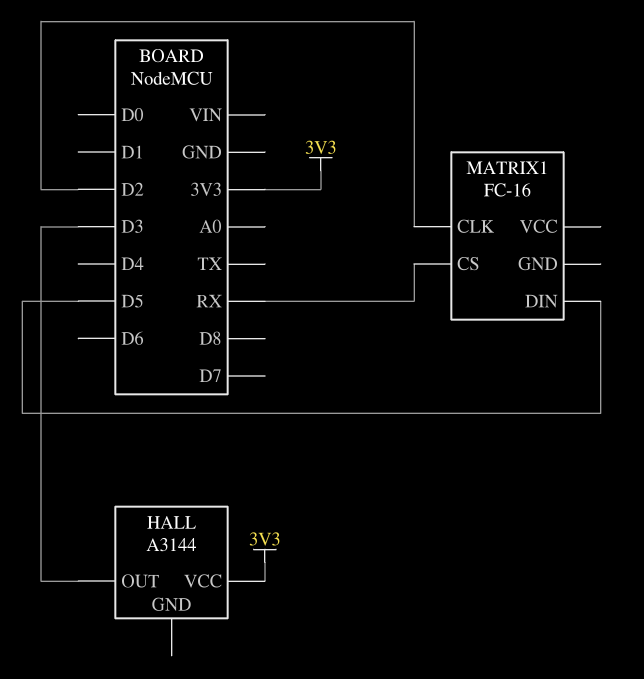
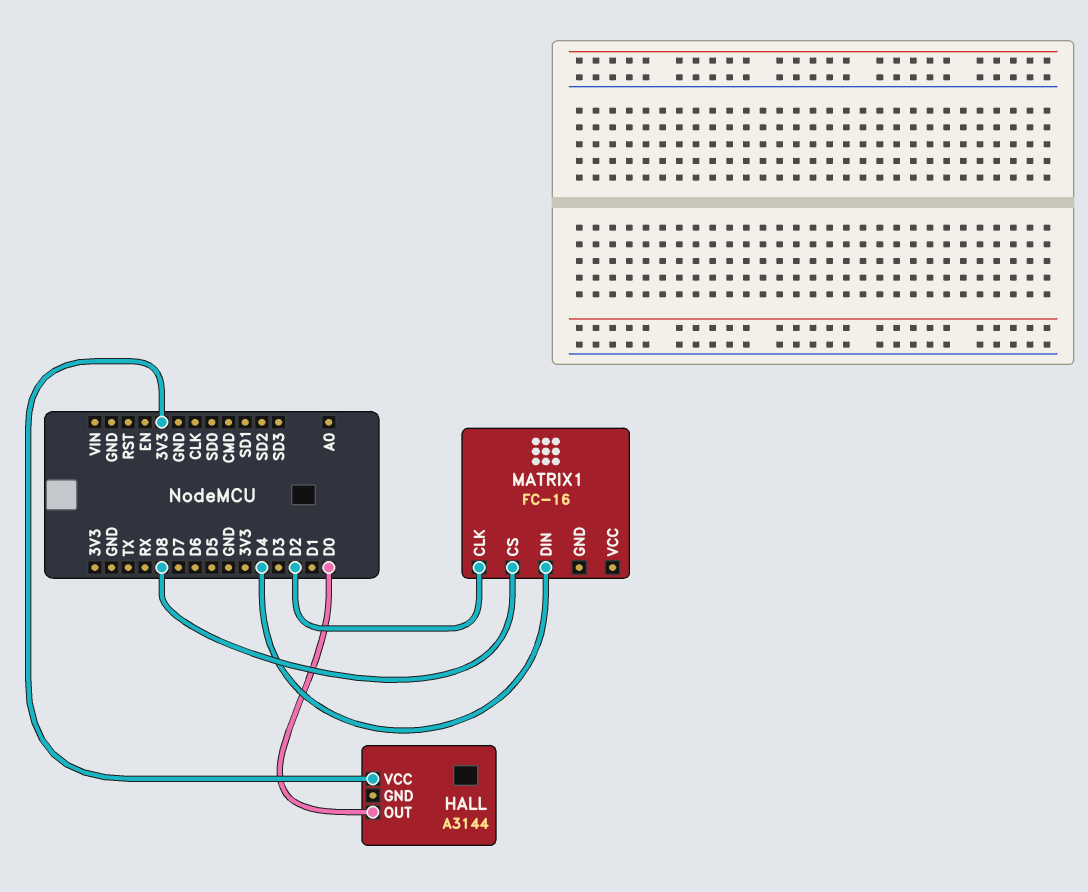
HALL pin OUT: D3 -> D0
MATRIX1 pin CS: RX -> D8
MATRIX1 pin DIN: D5 -> D4

